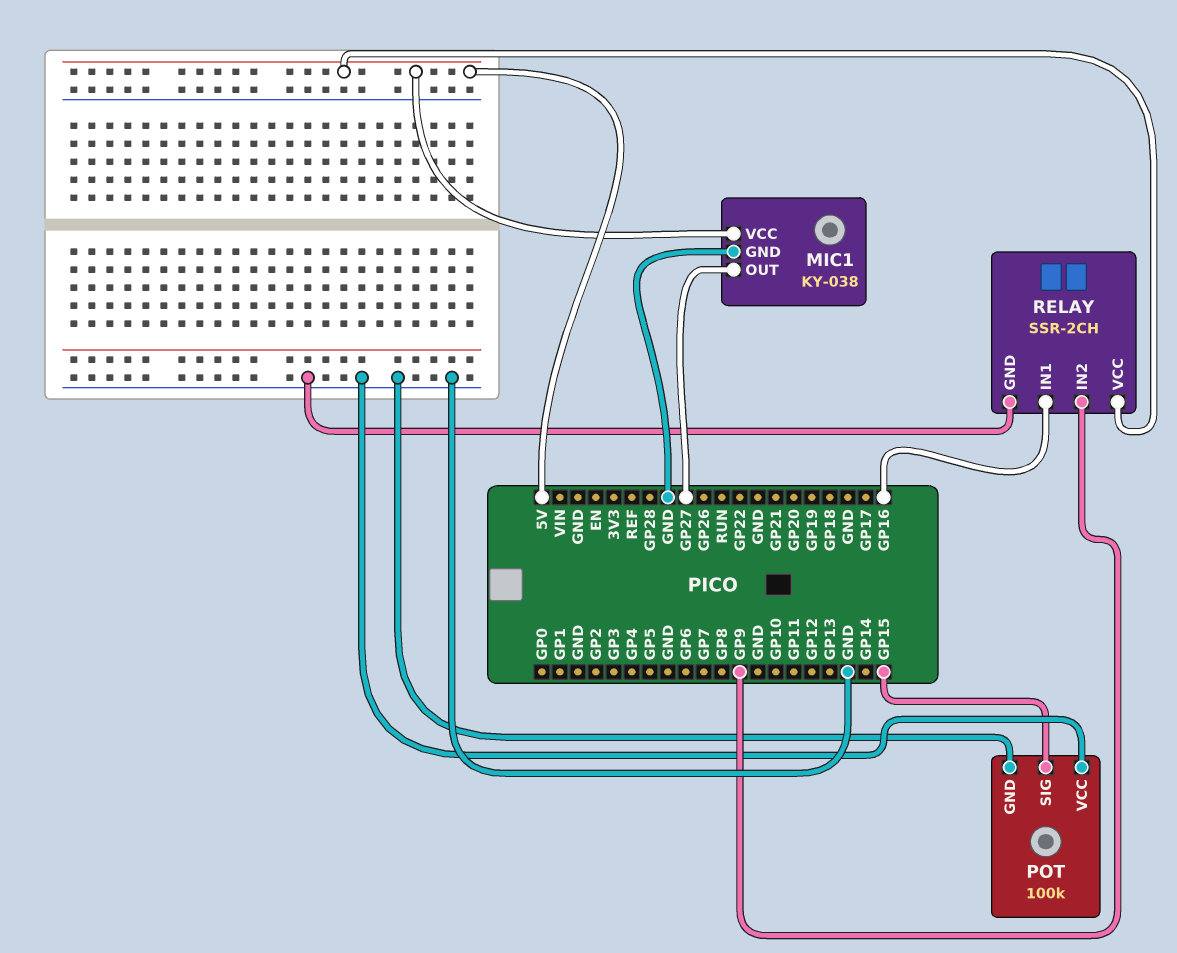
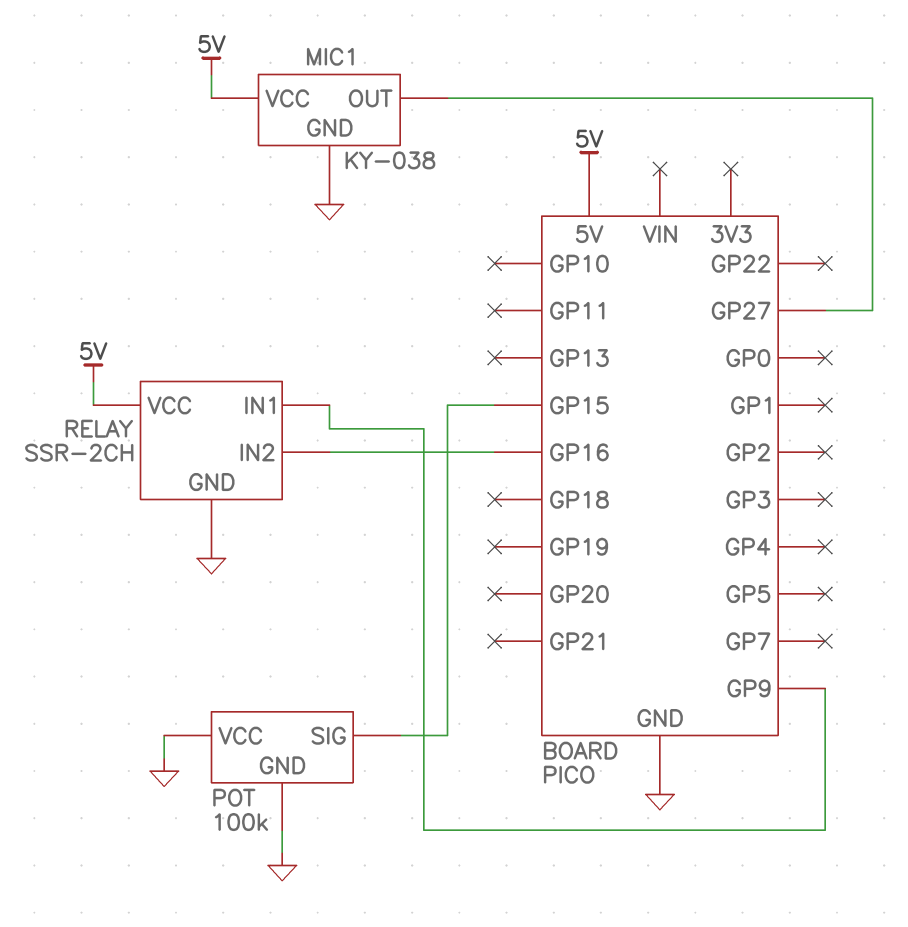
RELAY pin IN1: GP16 -> GP9
RELAY pin IN2: GP9 -> GP16

